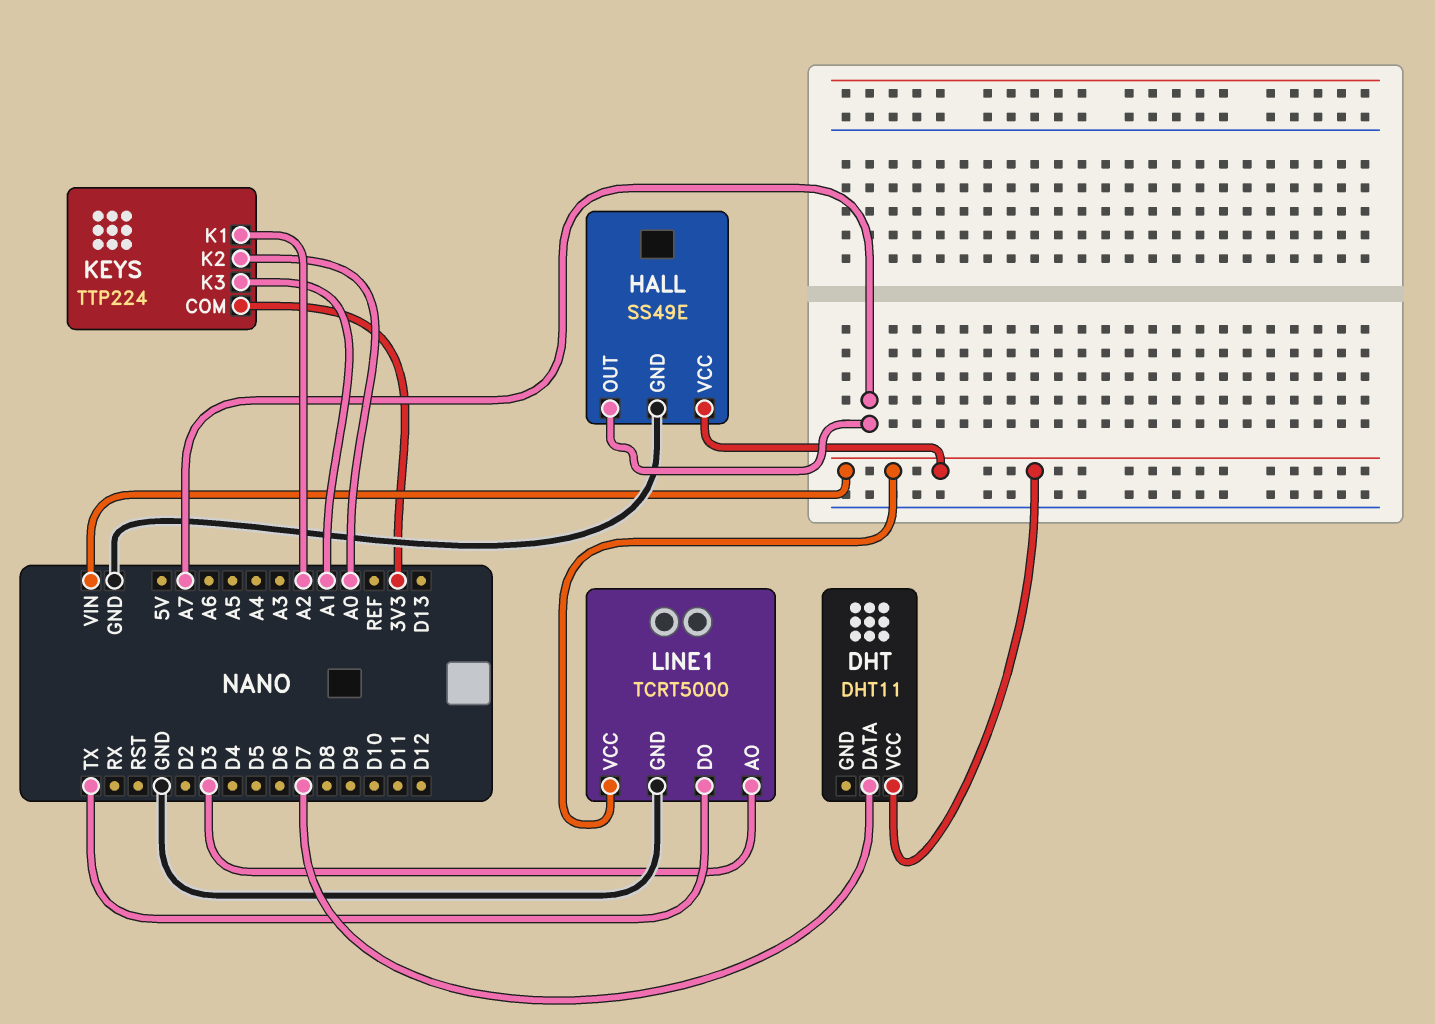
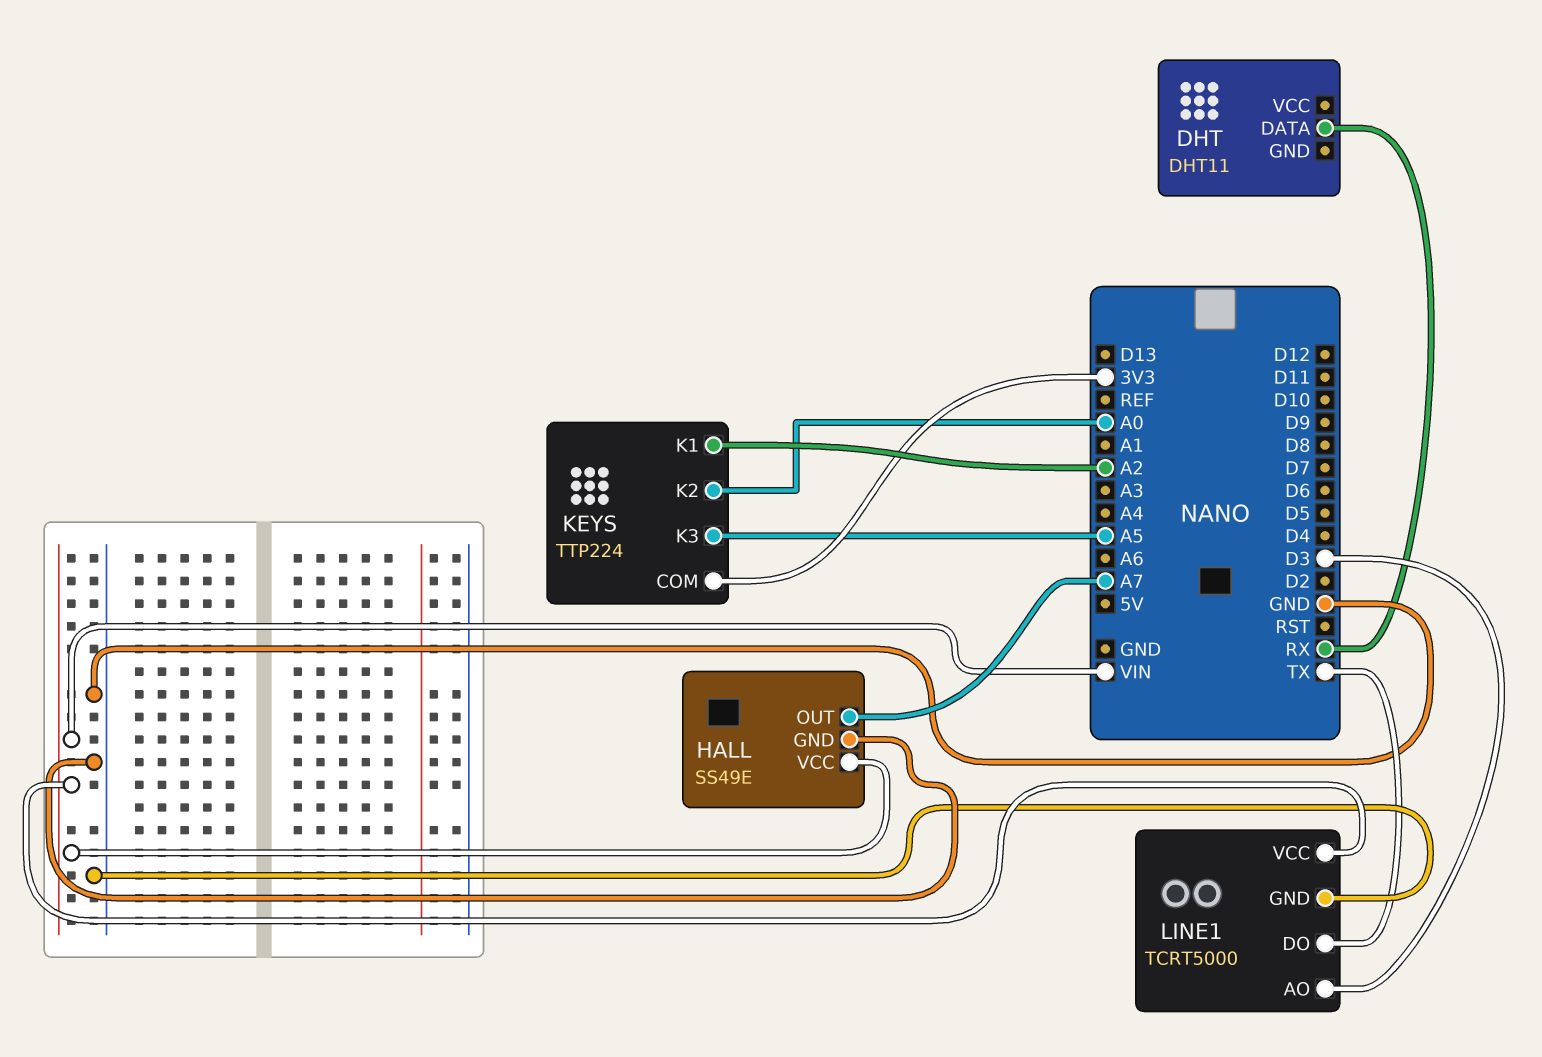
DHT pin DATA: D7 -> RX
DHT pin VCC: VIN -> none
KEYS pin K3: A1 -> A5

